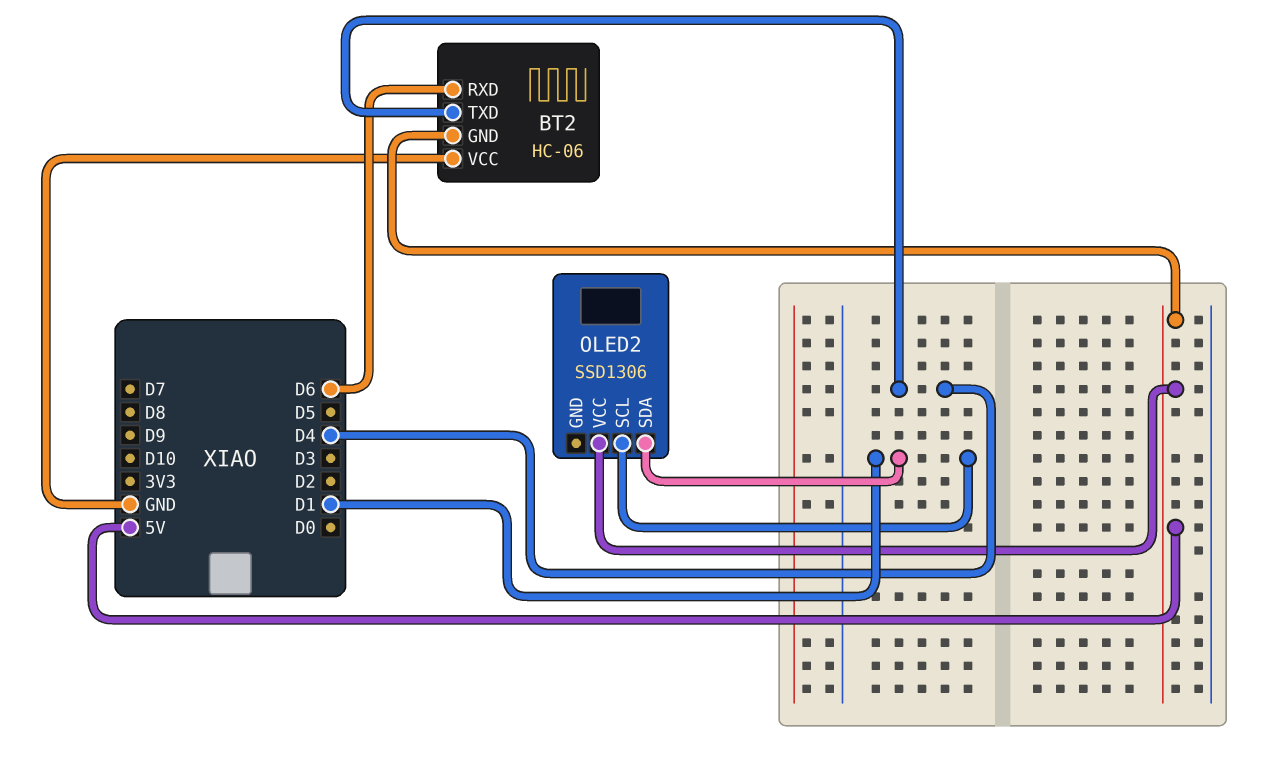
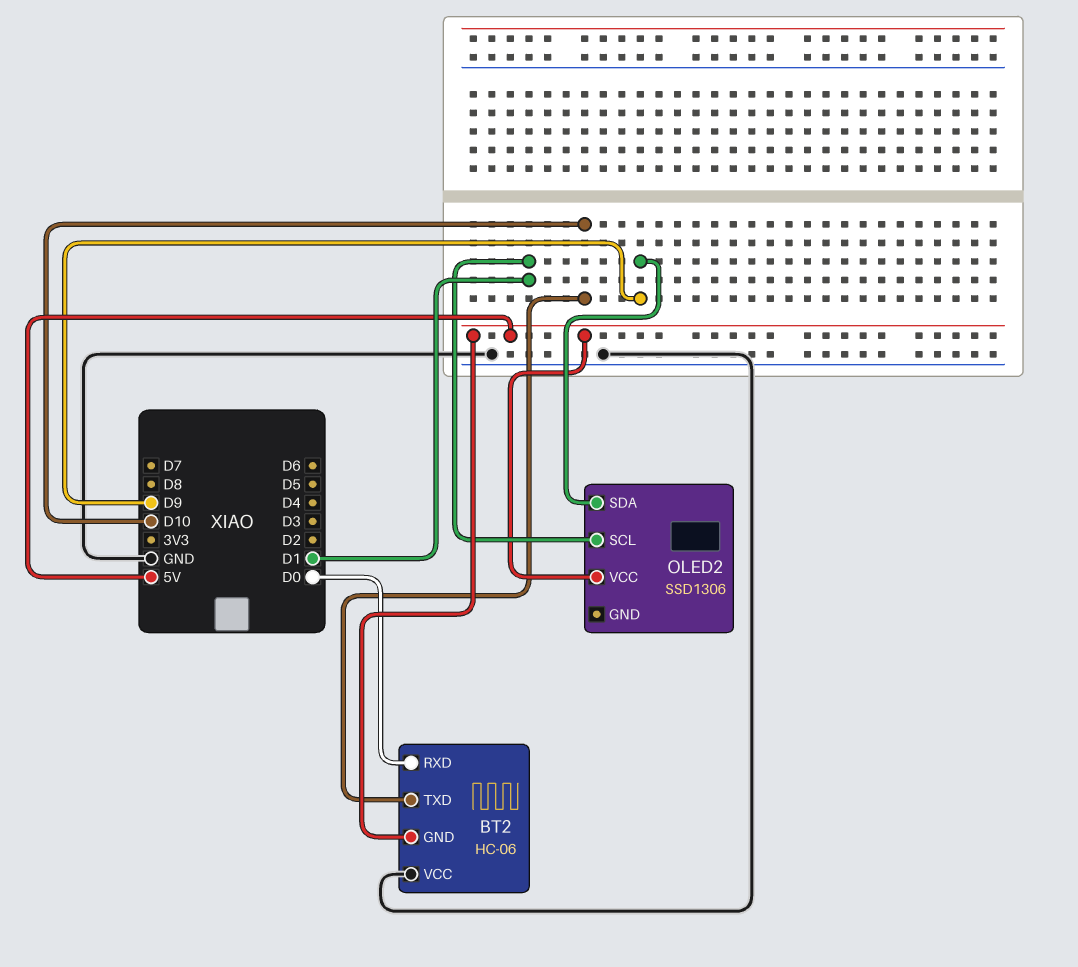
BT2 pin RXD: D6 -> D0
BT2 pin TXD: D4 -> D10
OLED2 pin SDA: D1 -> D9

